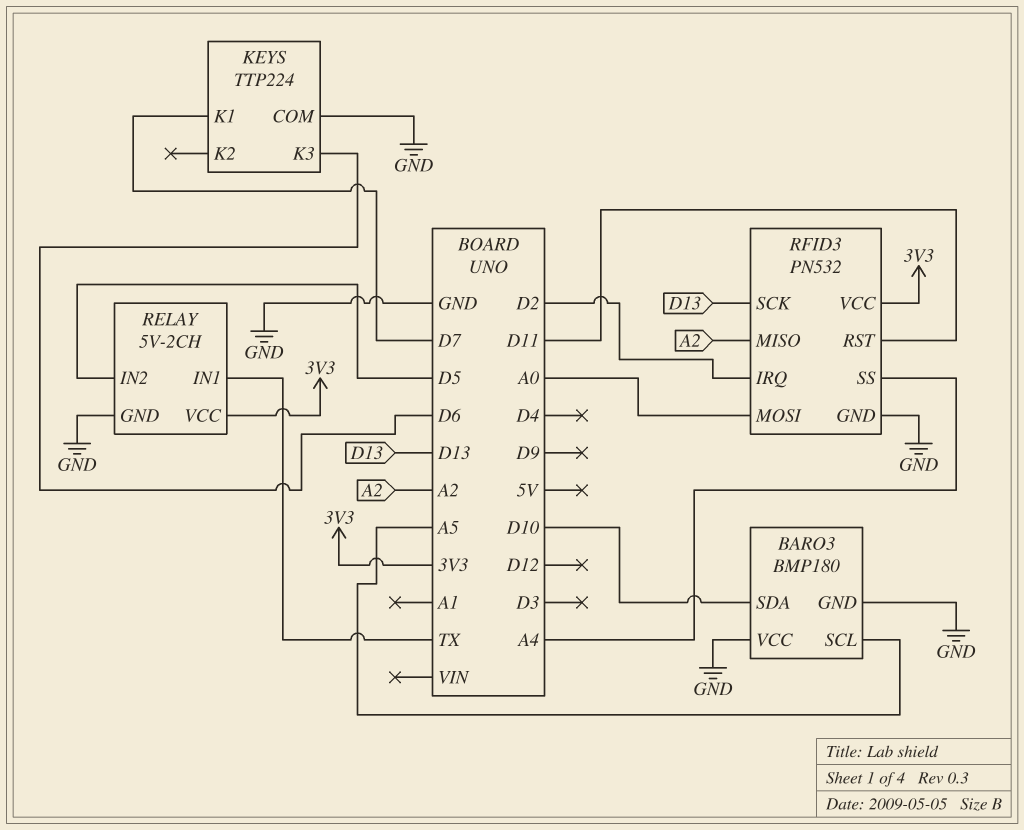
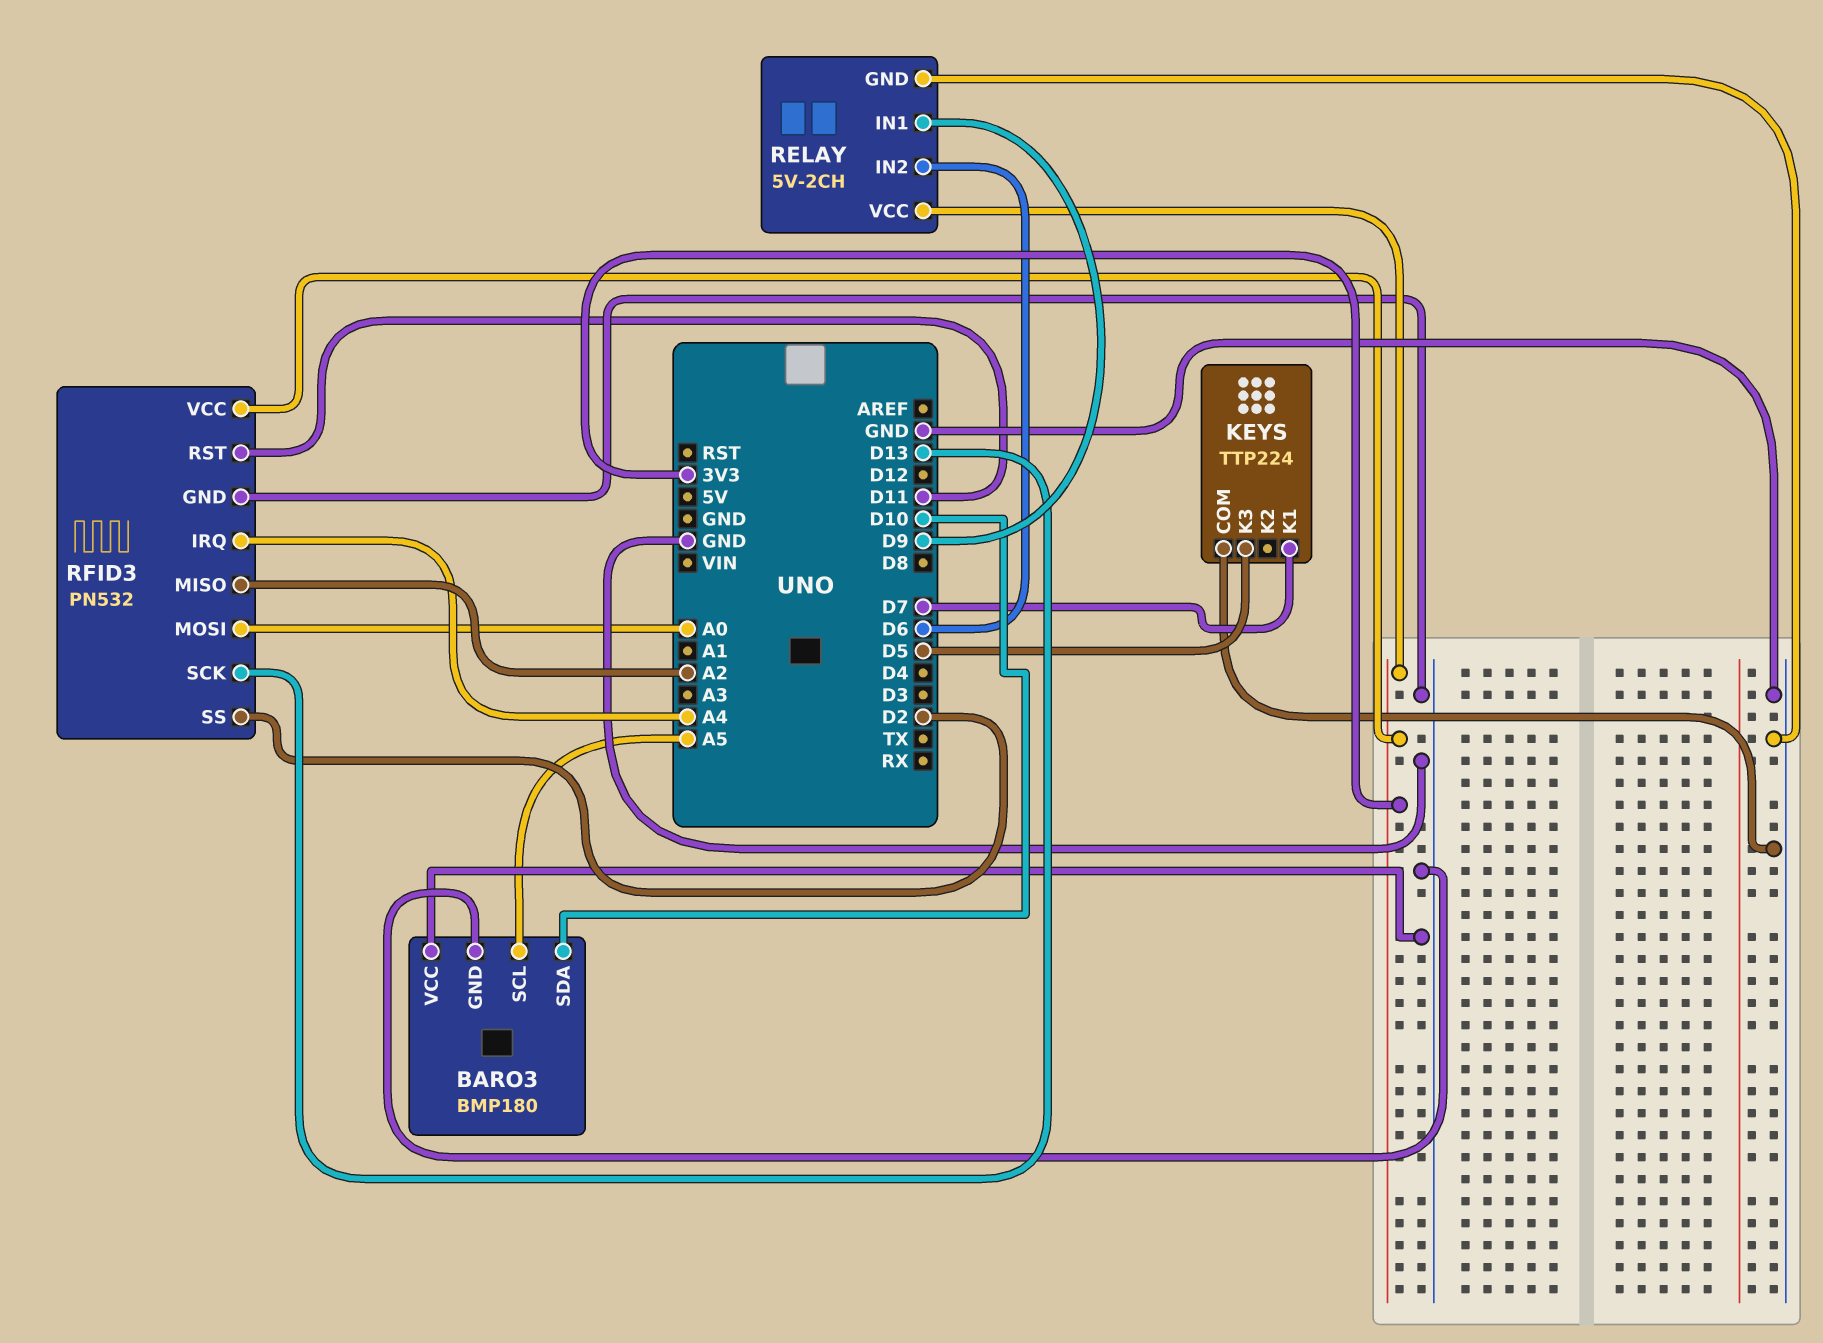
KEYS pin K3: D6 -> D5
RELAY pin IN1: TX -> D9
RELAY pin IN2: D5 -> D6
RFID3 pin IRQ: D2 -> A4
RFID3 pin SS: A4 -> D2

